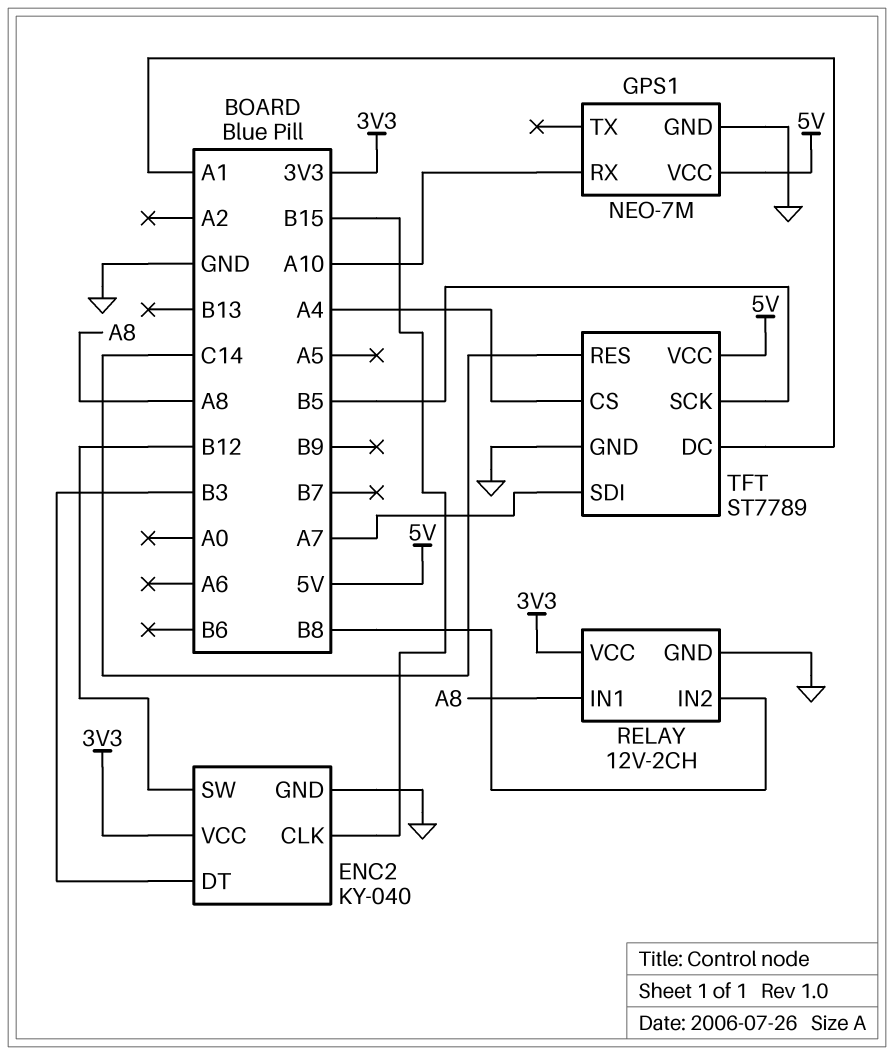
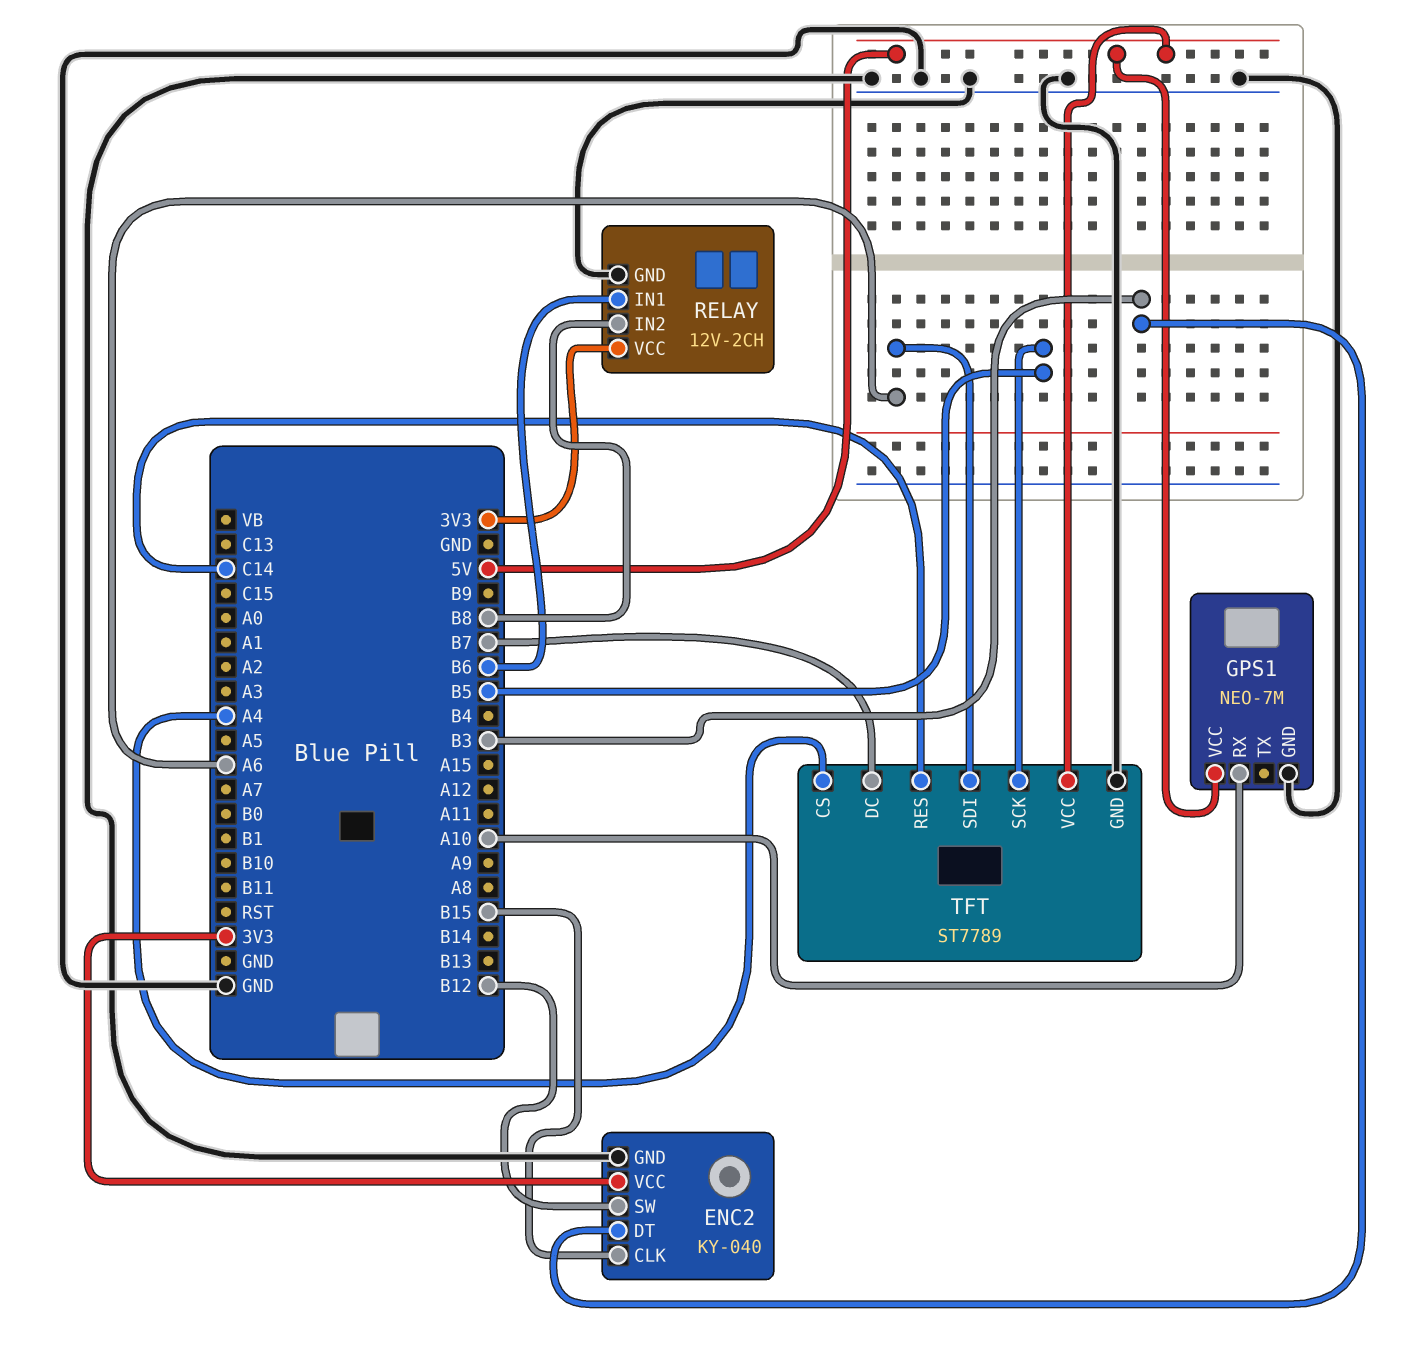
RELAY pin IN1: A8 -> B6
TFT pin DC: A1 -> B7
TFT pin SDI: A7 -> A6

